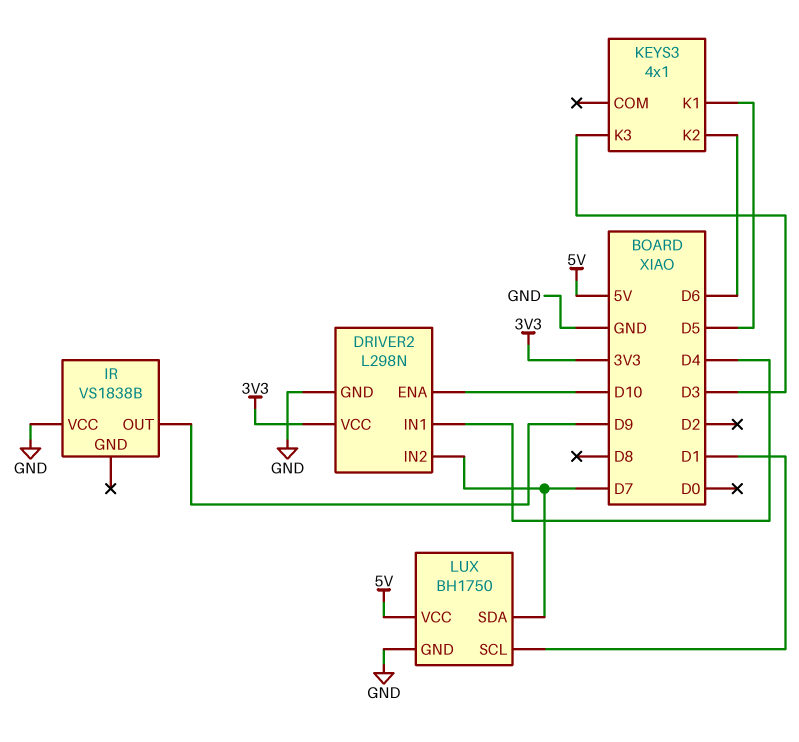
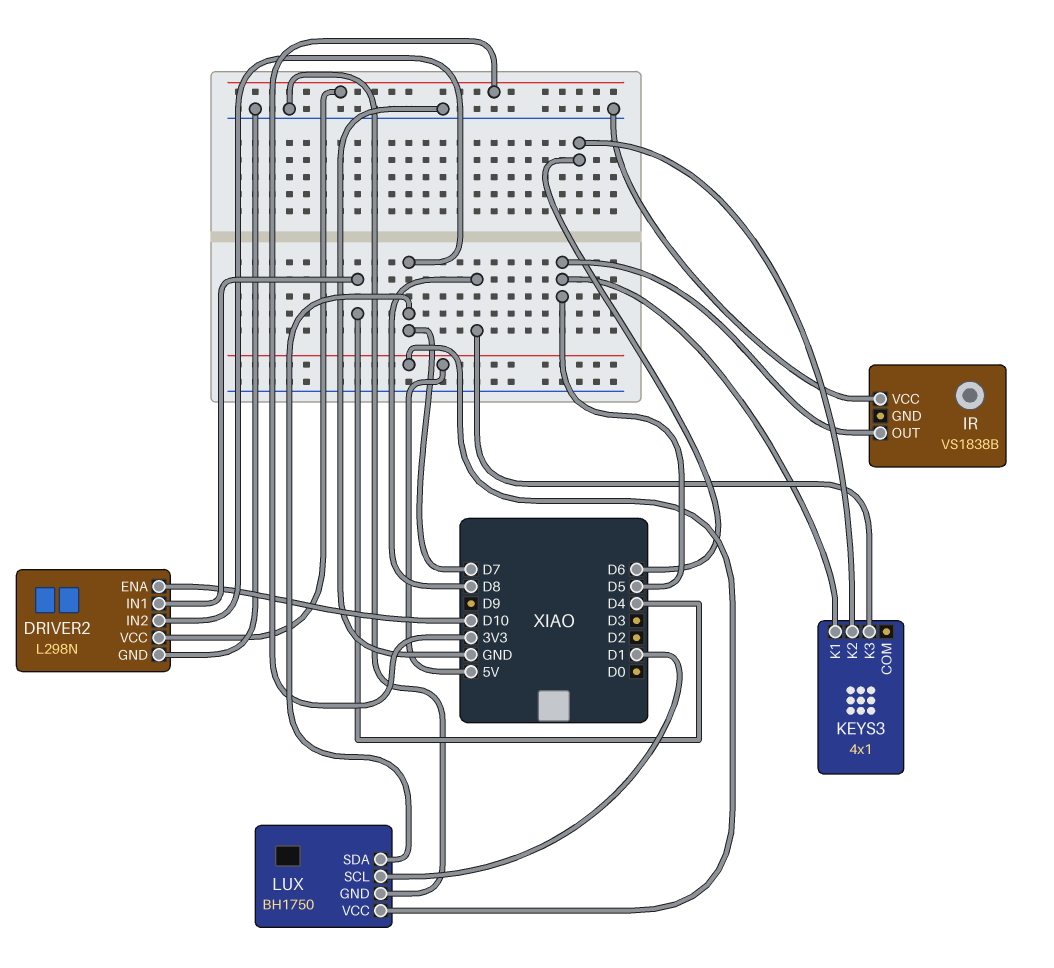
IR pin OUT: D9 -> D5
KEYS3 pin K3: D3 -> D8

